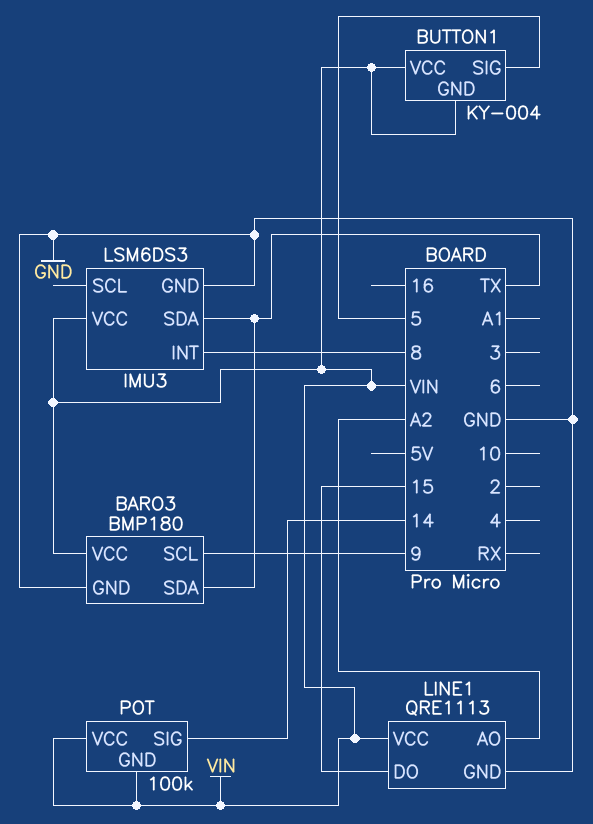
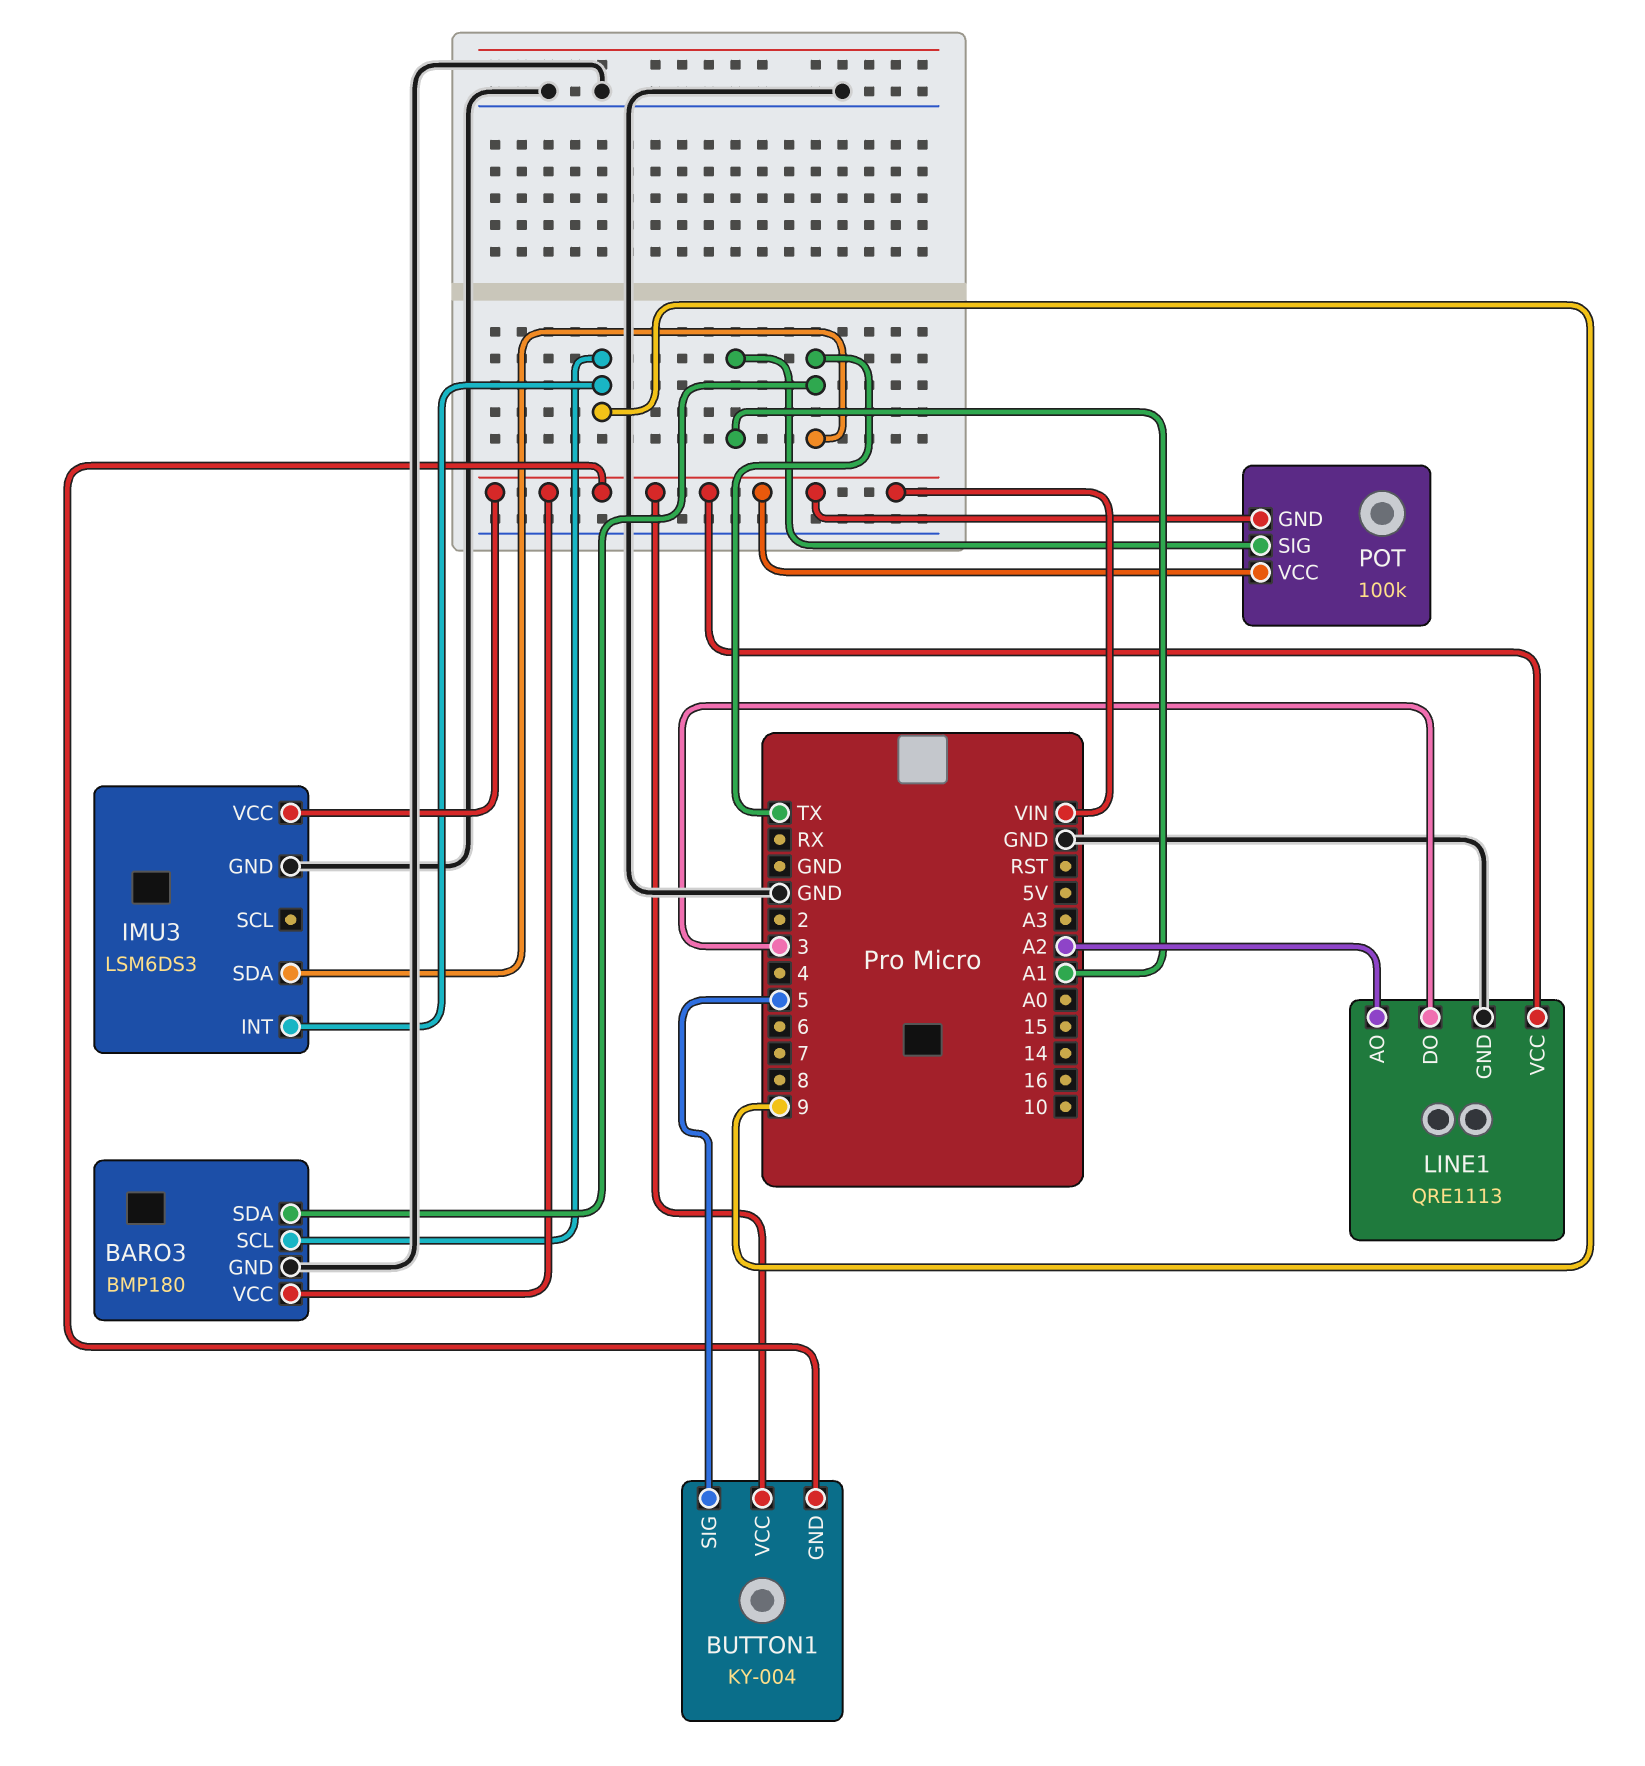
IMU3 pin INT: 8 -> 9
LINE1 pin DO: 15 -> 3
POT pin SIG: 14 -> A1

